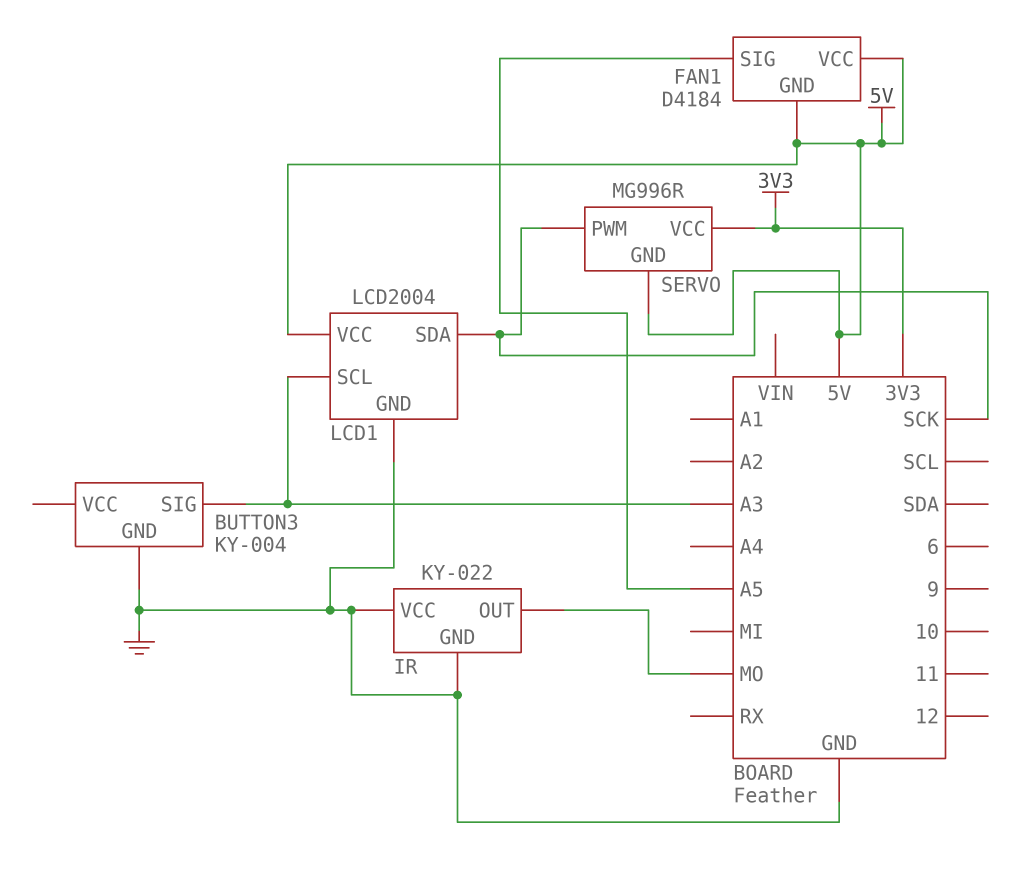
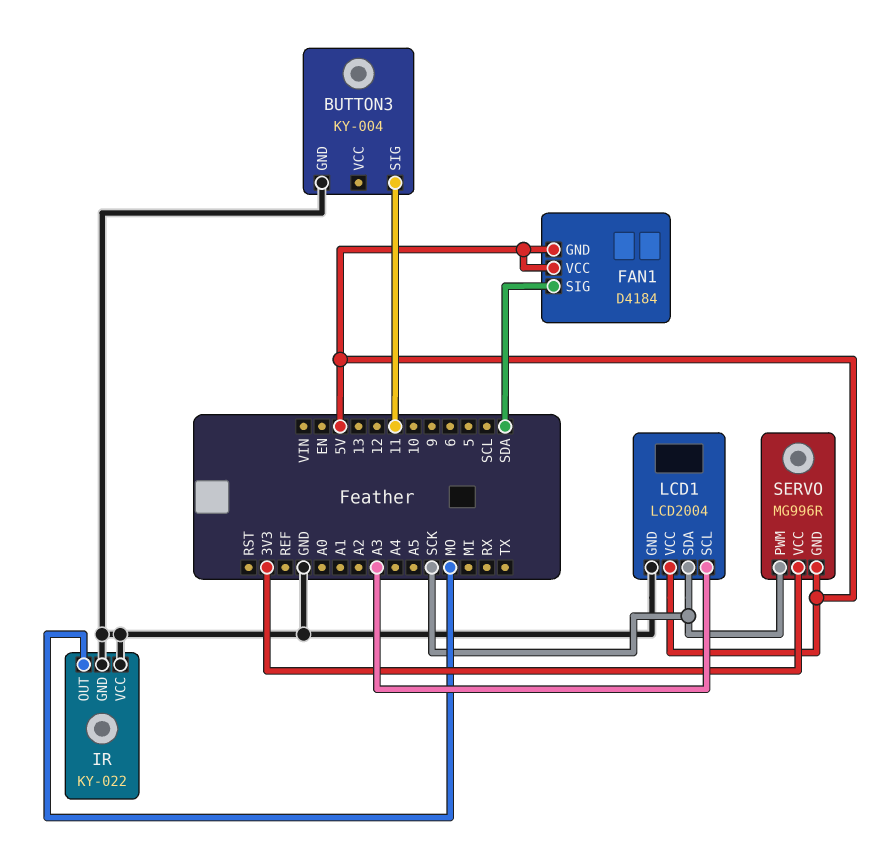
BUTTON3 pin SIG: A3 -> 11
FAN1 pin SIG: A5 -> SDA

